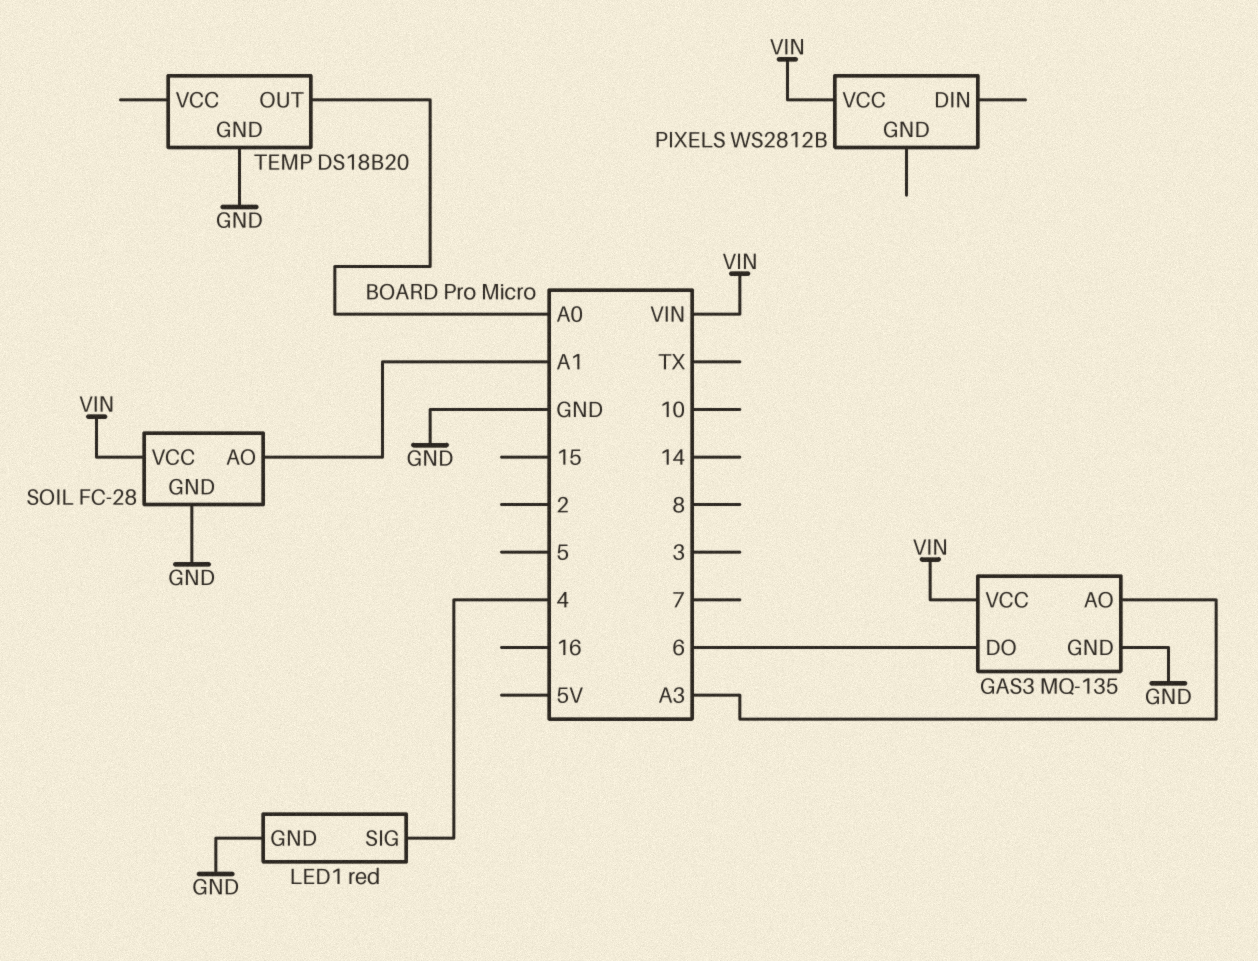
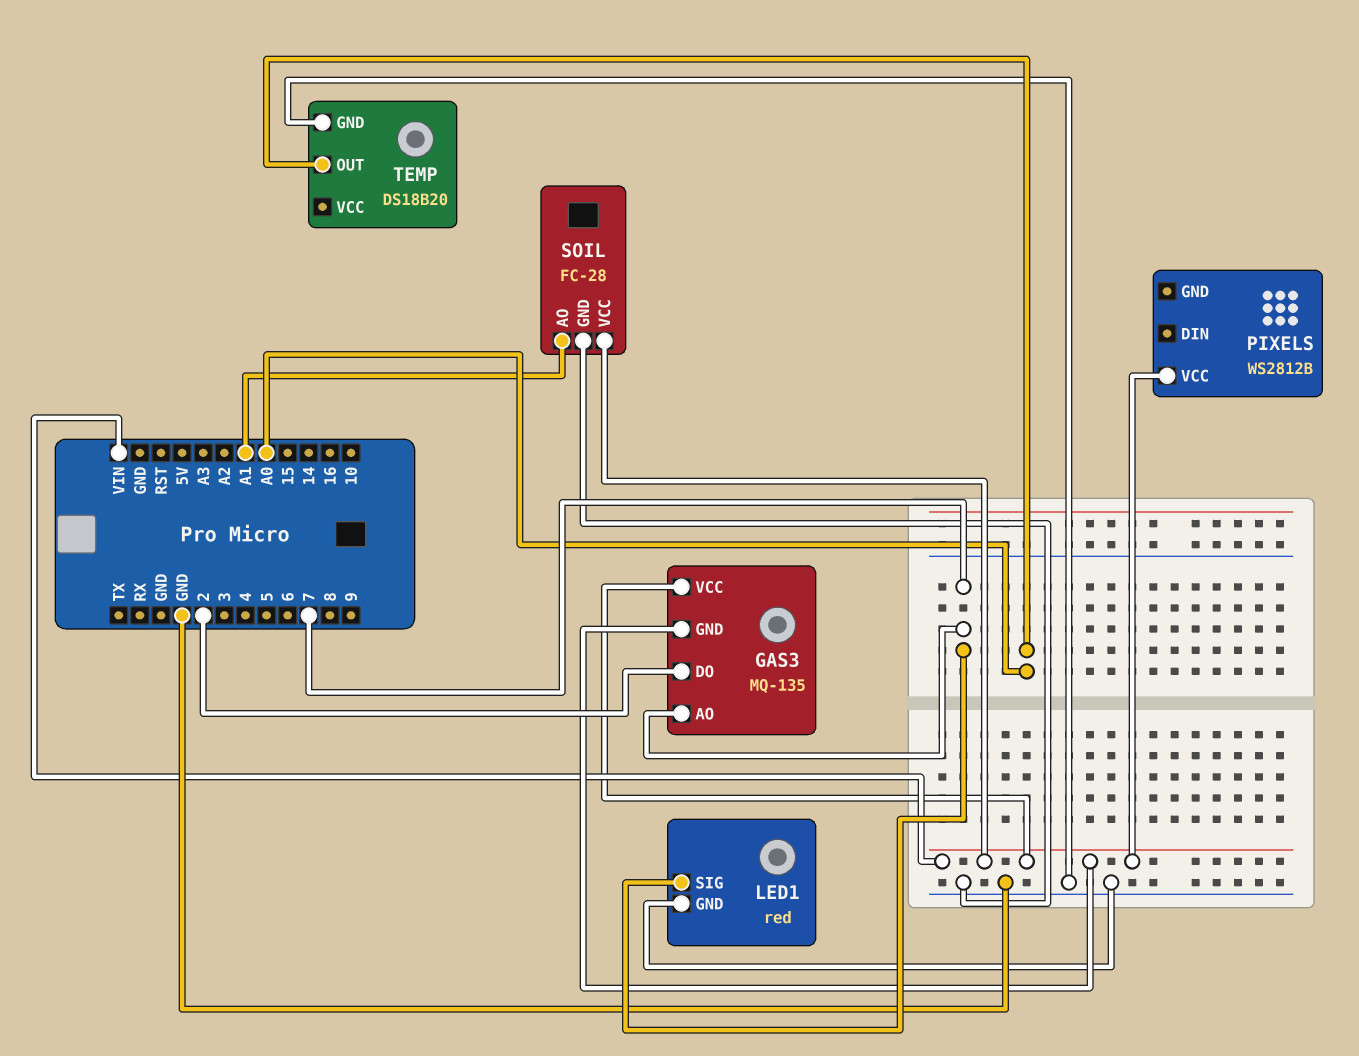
GAS3 pin AO: A3 -> 7
GAS3 pin DO: 6 -> 2
GAS3 pin GND: GND -> VIN
LED1 pin SIG: 4 -> 7

